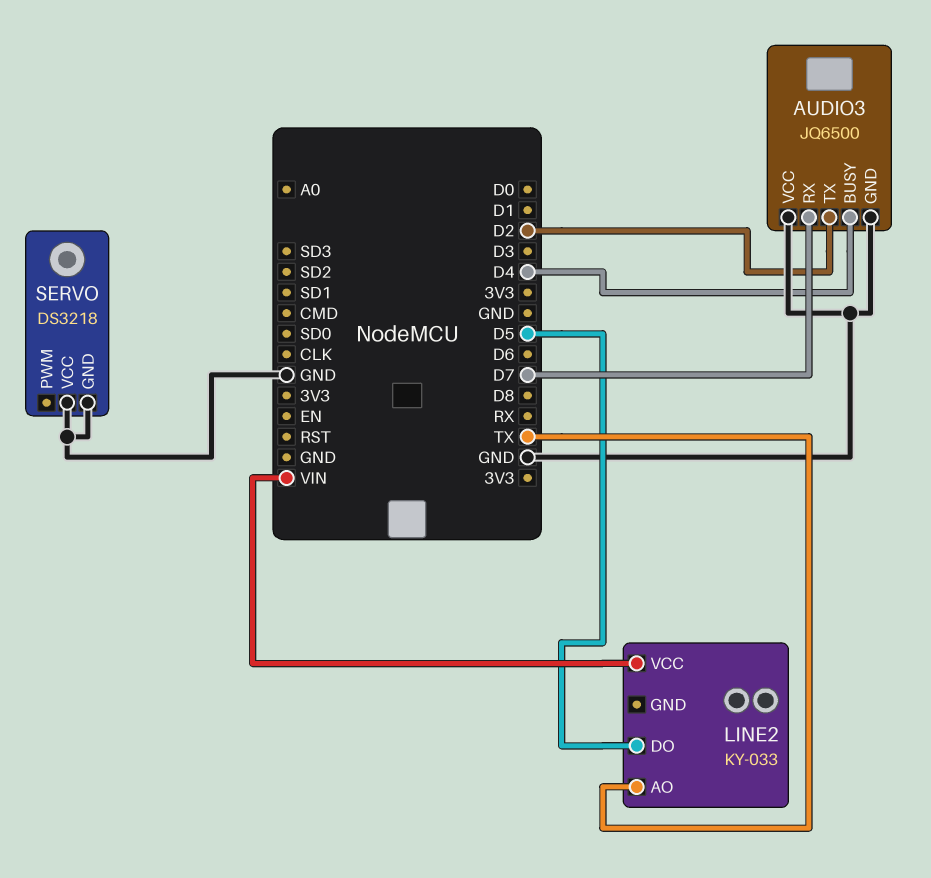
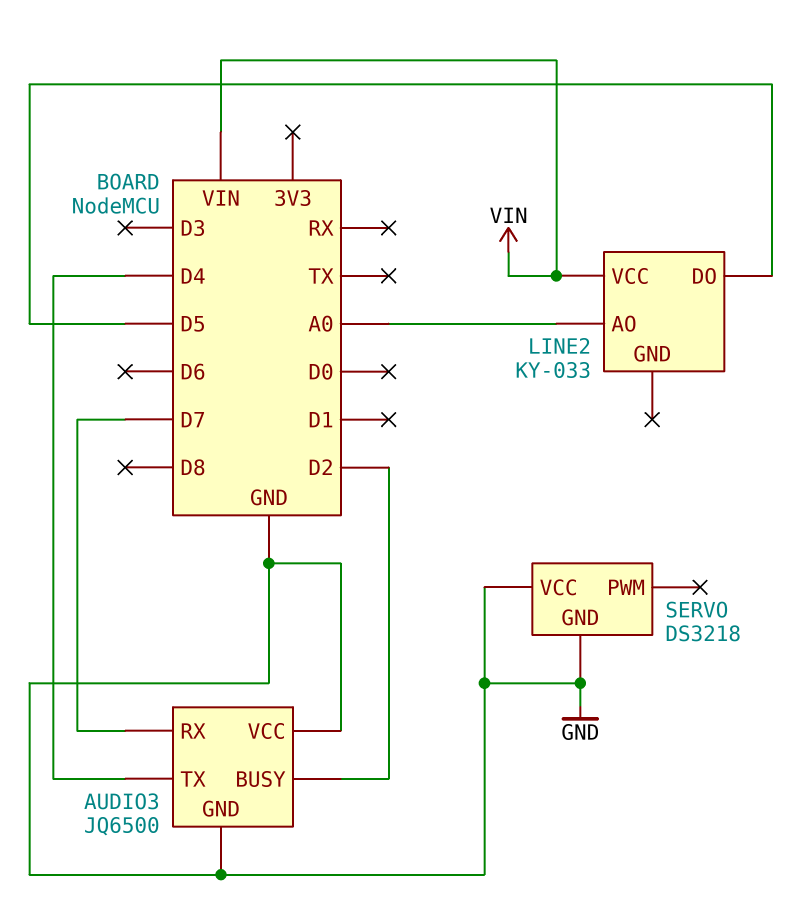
AUDIO3 pin BUSY: D4 -> D2
AUDIO3 pin TX: D2 -> D4
LINE2 pin AO: TX -> A0

